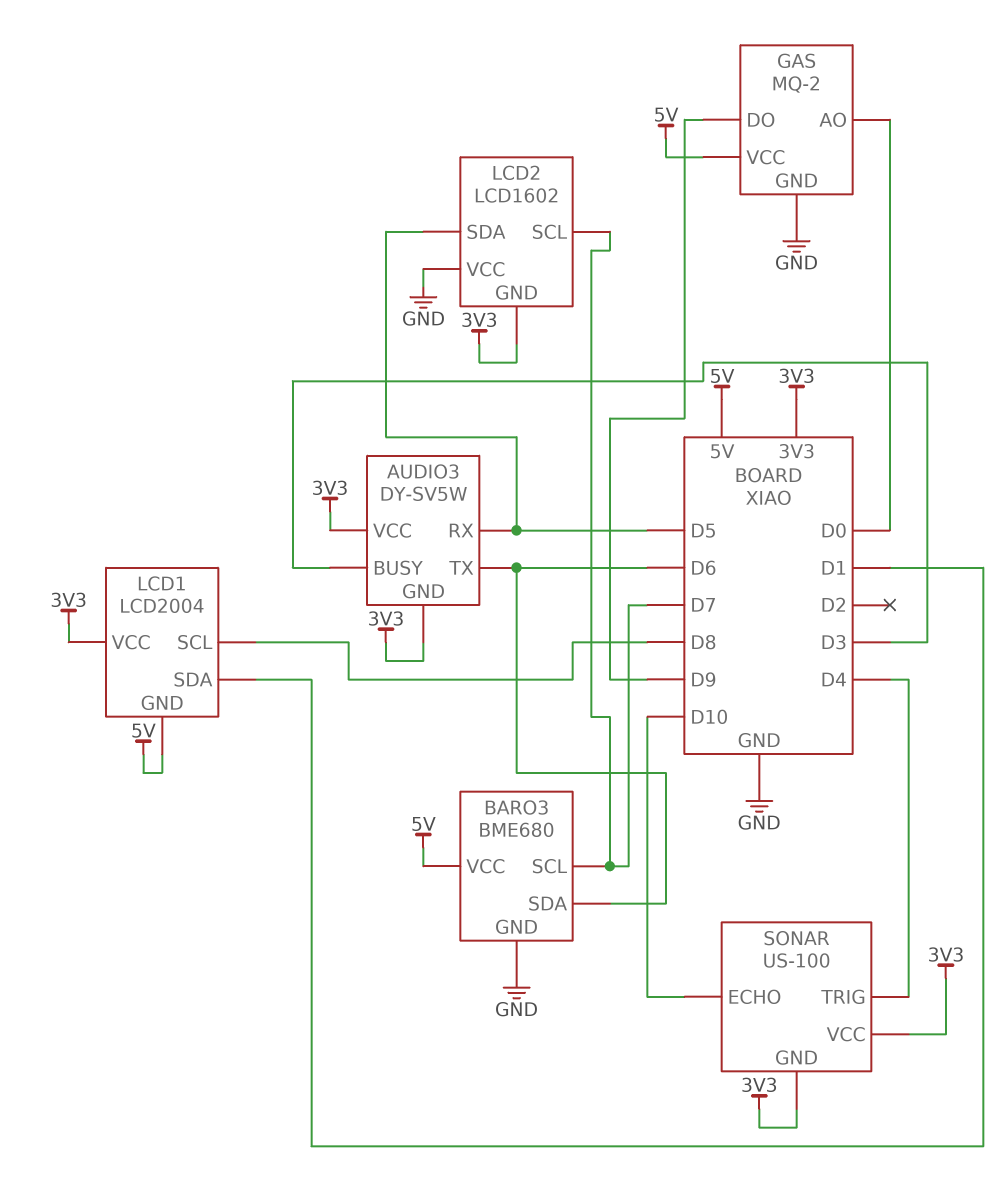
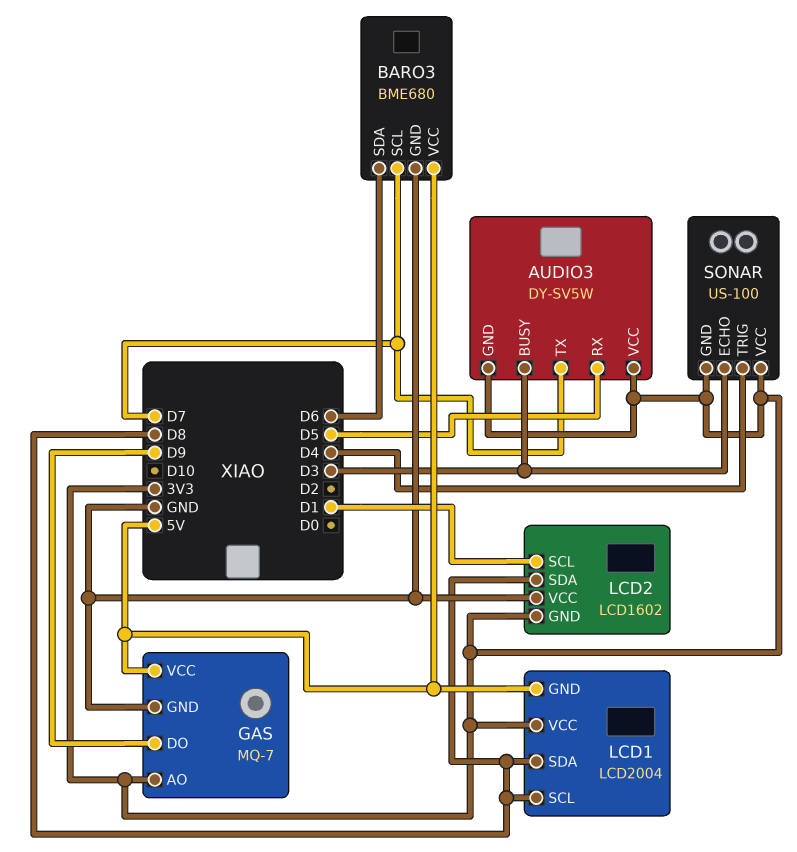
AUDIO3 pin TX: D6 -> D7
GAS: MQ-2 -> MQ-7
GAS pin AO: D0 -> 3V3
LCD1 pin SDA: D1 -> D8
LCD2 pin SCL: D7 -> D1
LCD2 pin SDA: D5 -> D8
SONAR pin ECHO: D10 -> D3

